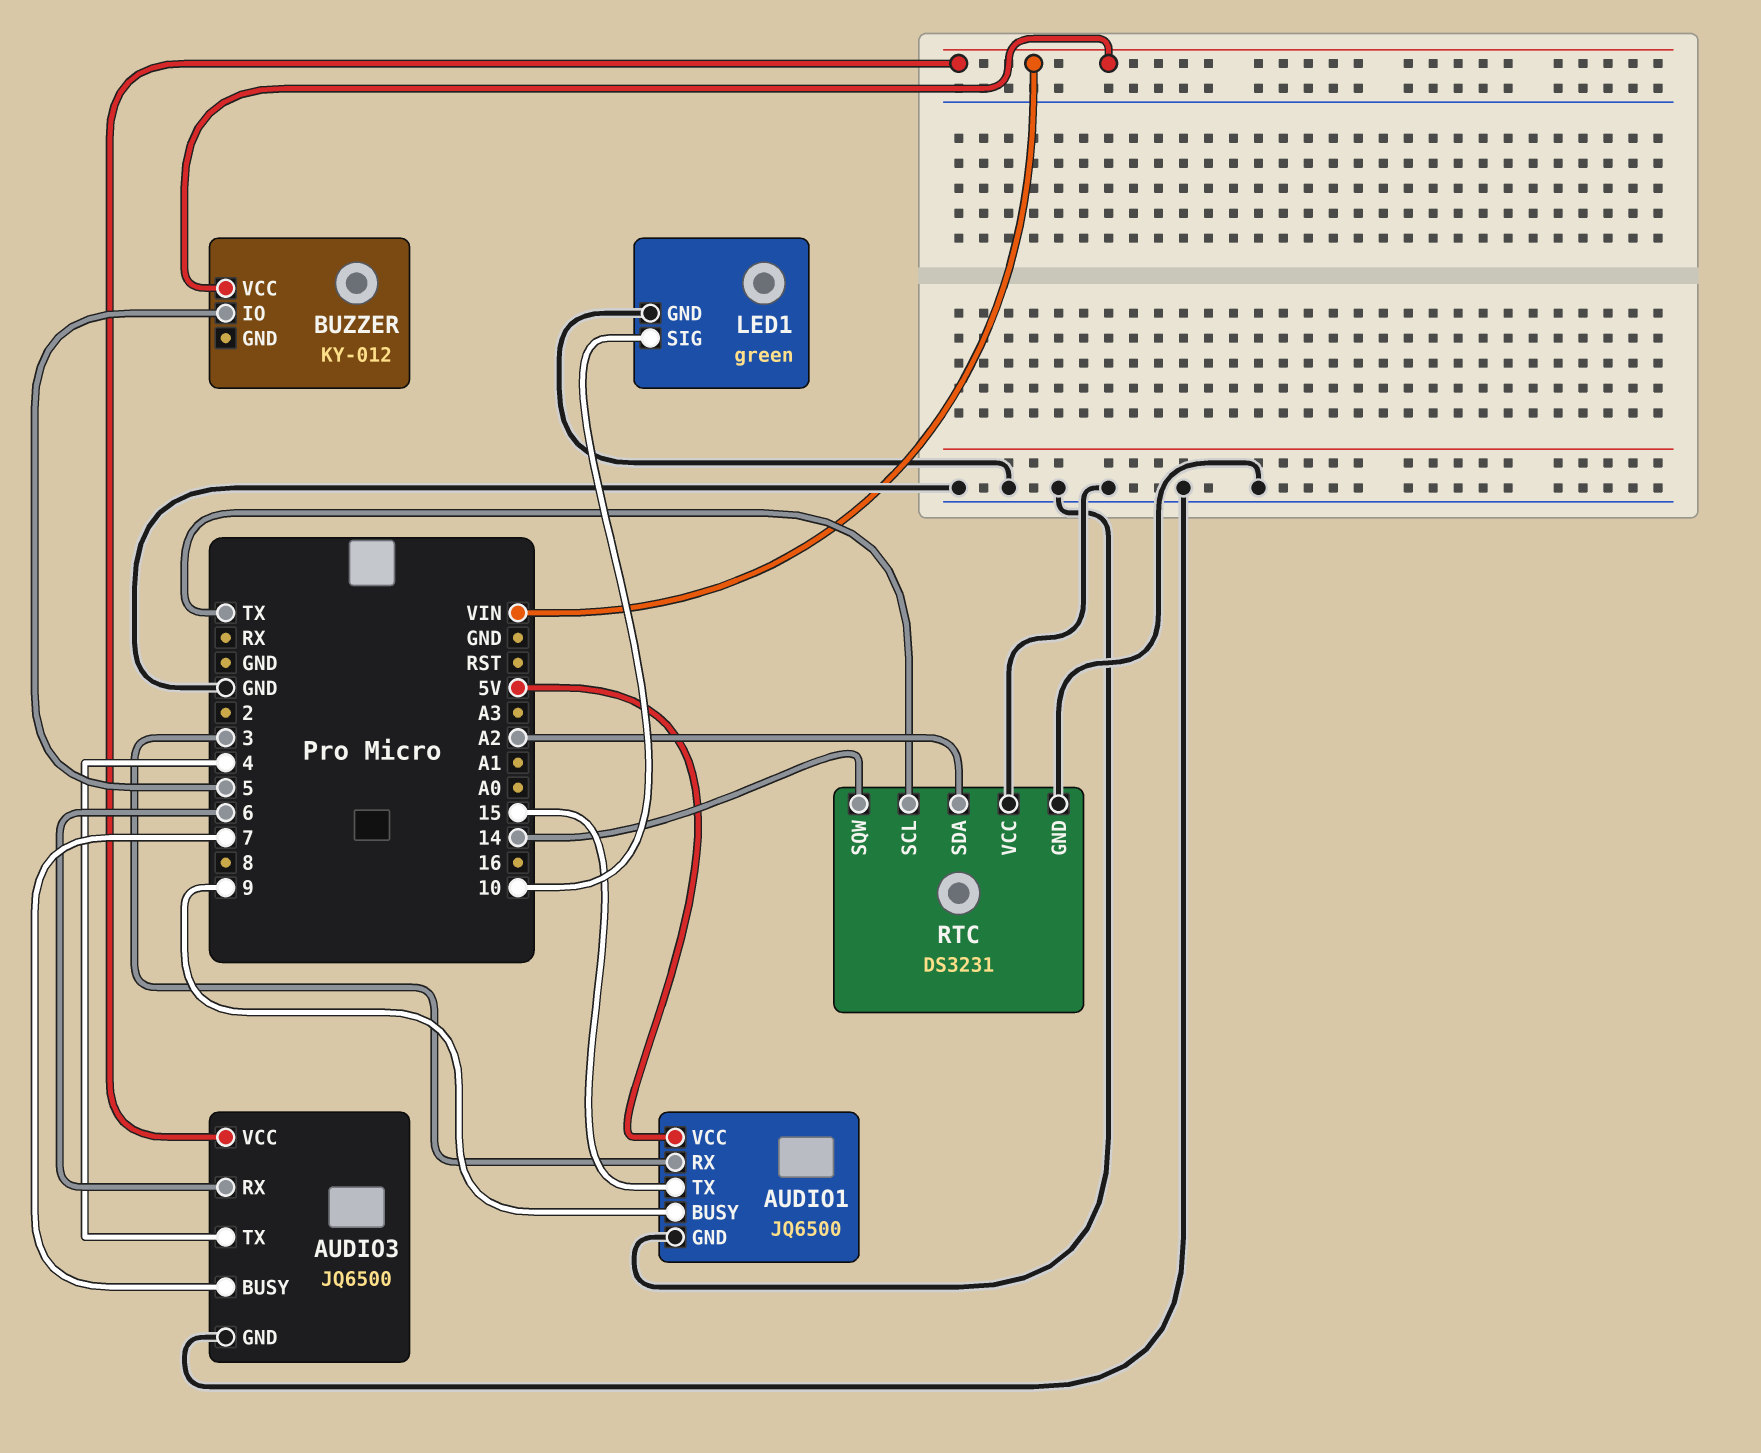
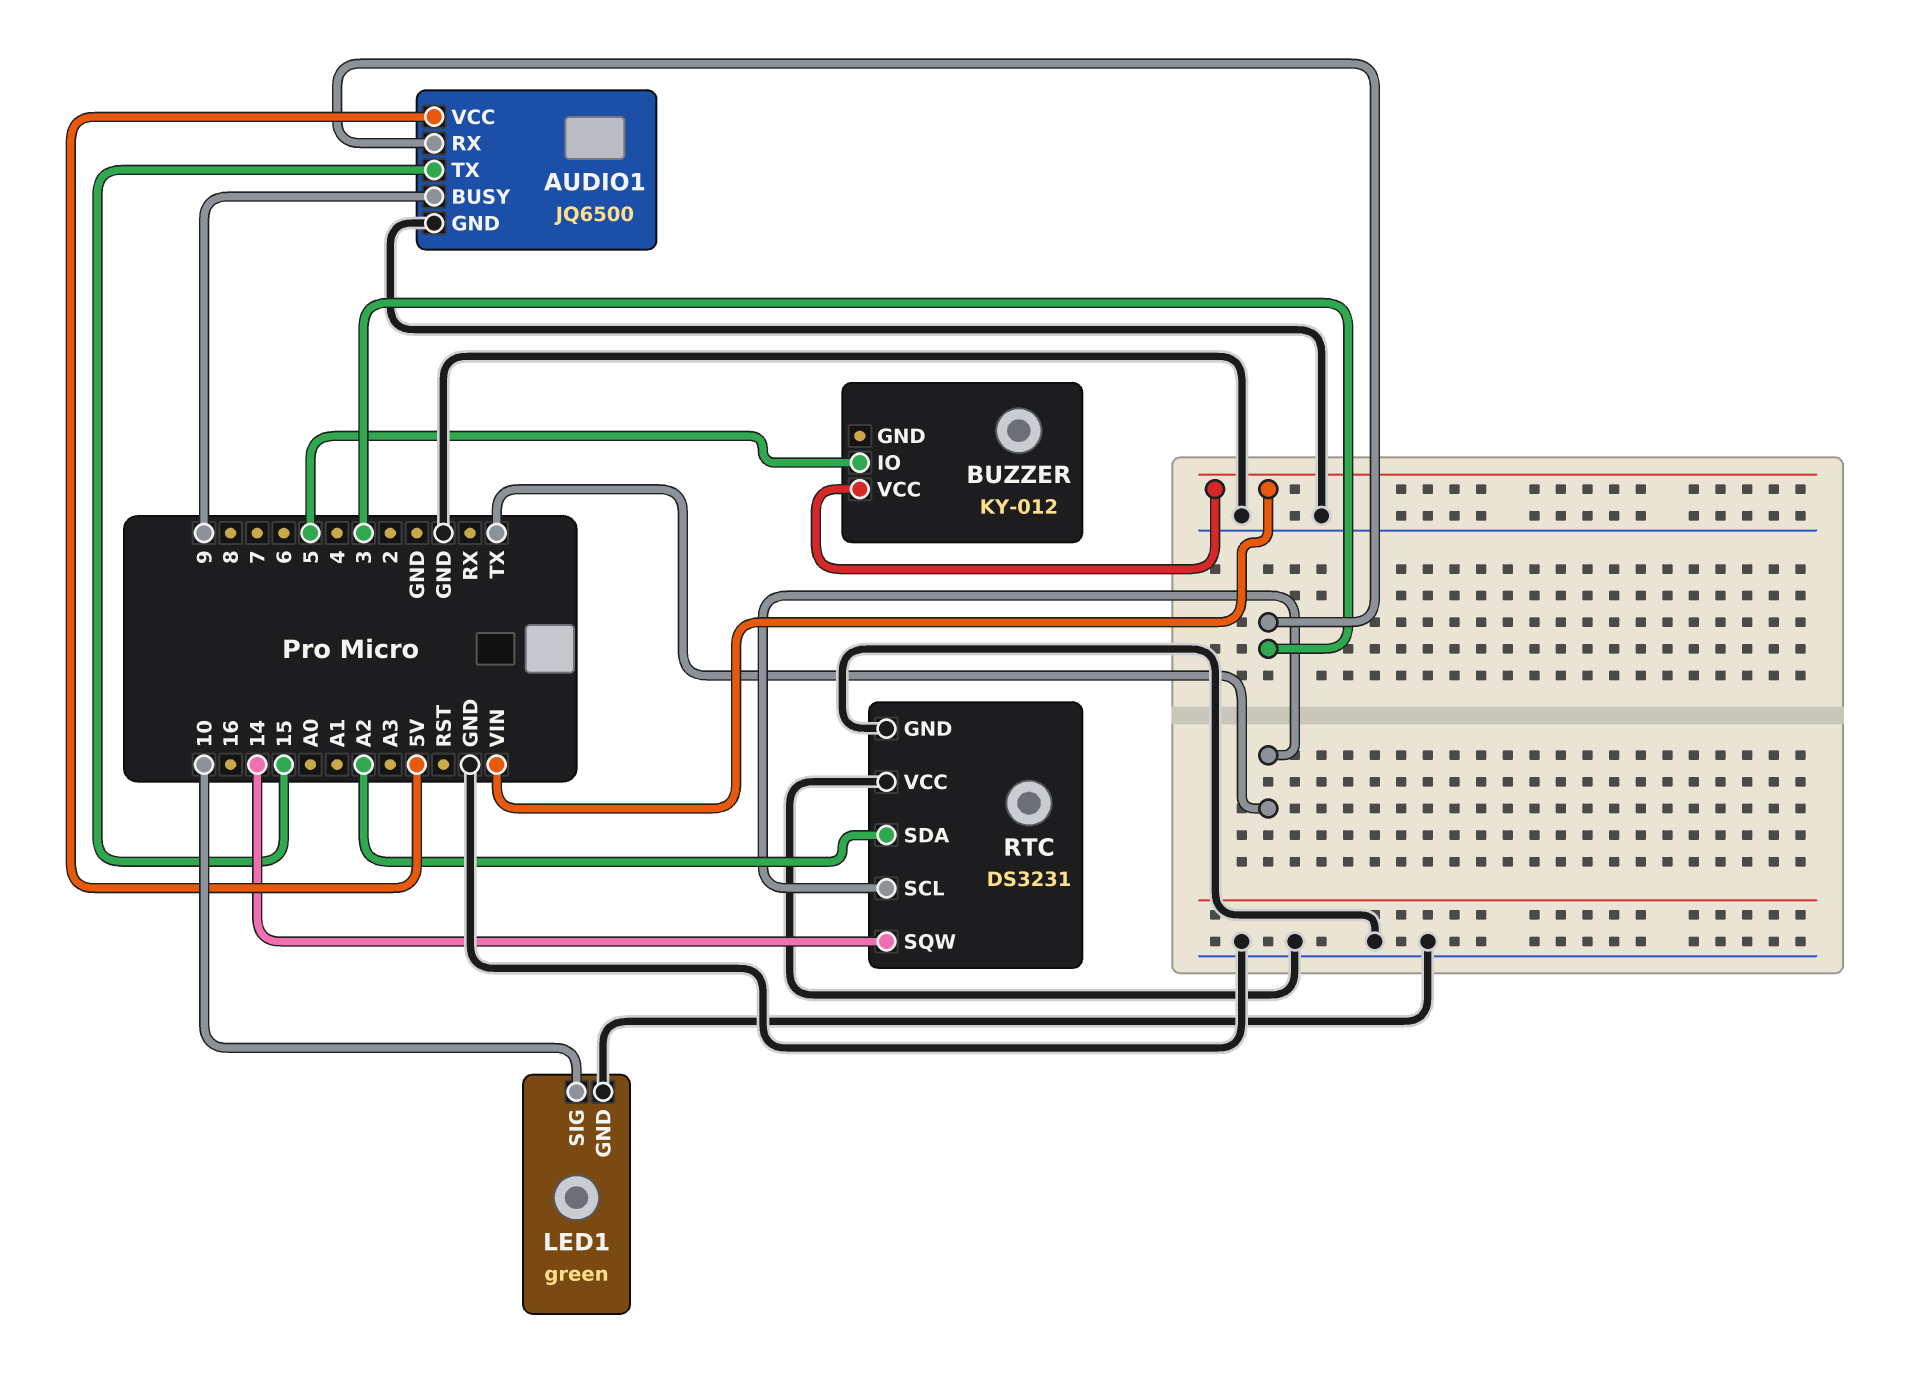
AUDIO3: JQ6500 -> none
AUDIO3 pin BUSY: 7 -> none
AUDIO3 pin GND: GND -> none
AUDIO3 pin RX: 6 -> none
AUDIO3 pin TX: 4 -> none
AUDIO3 pin VCC: VIN -> none

